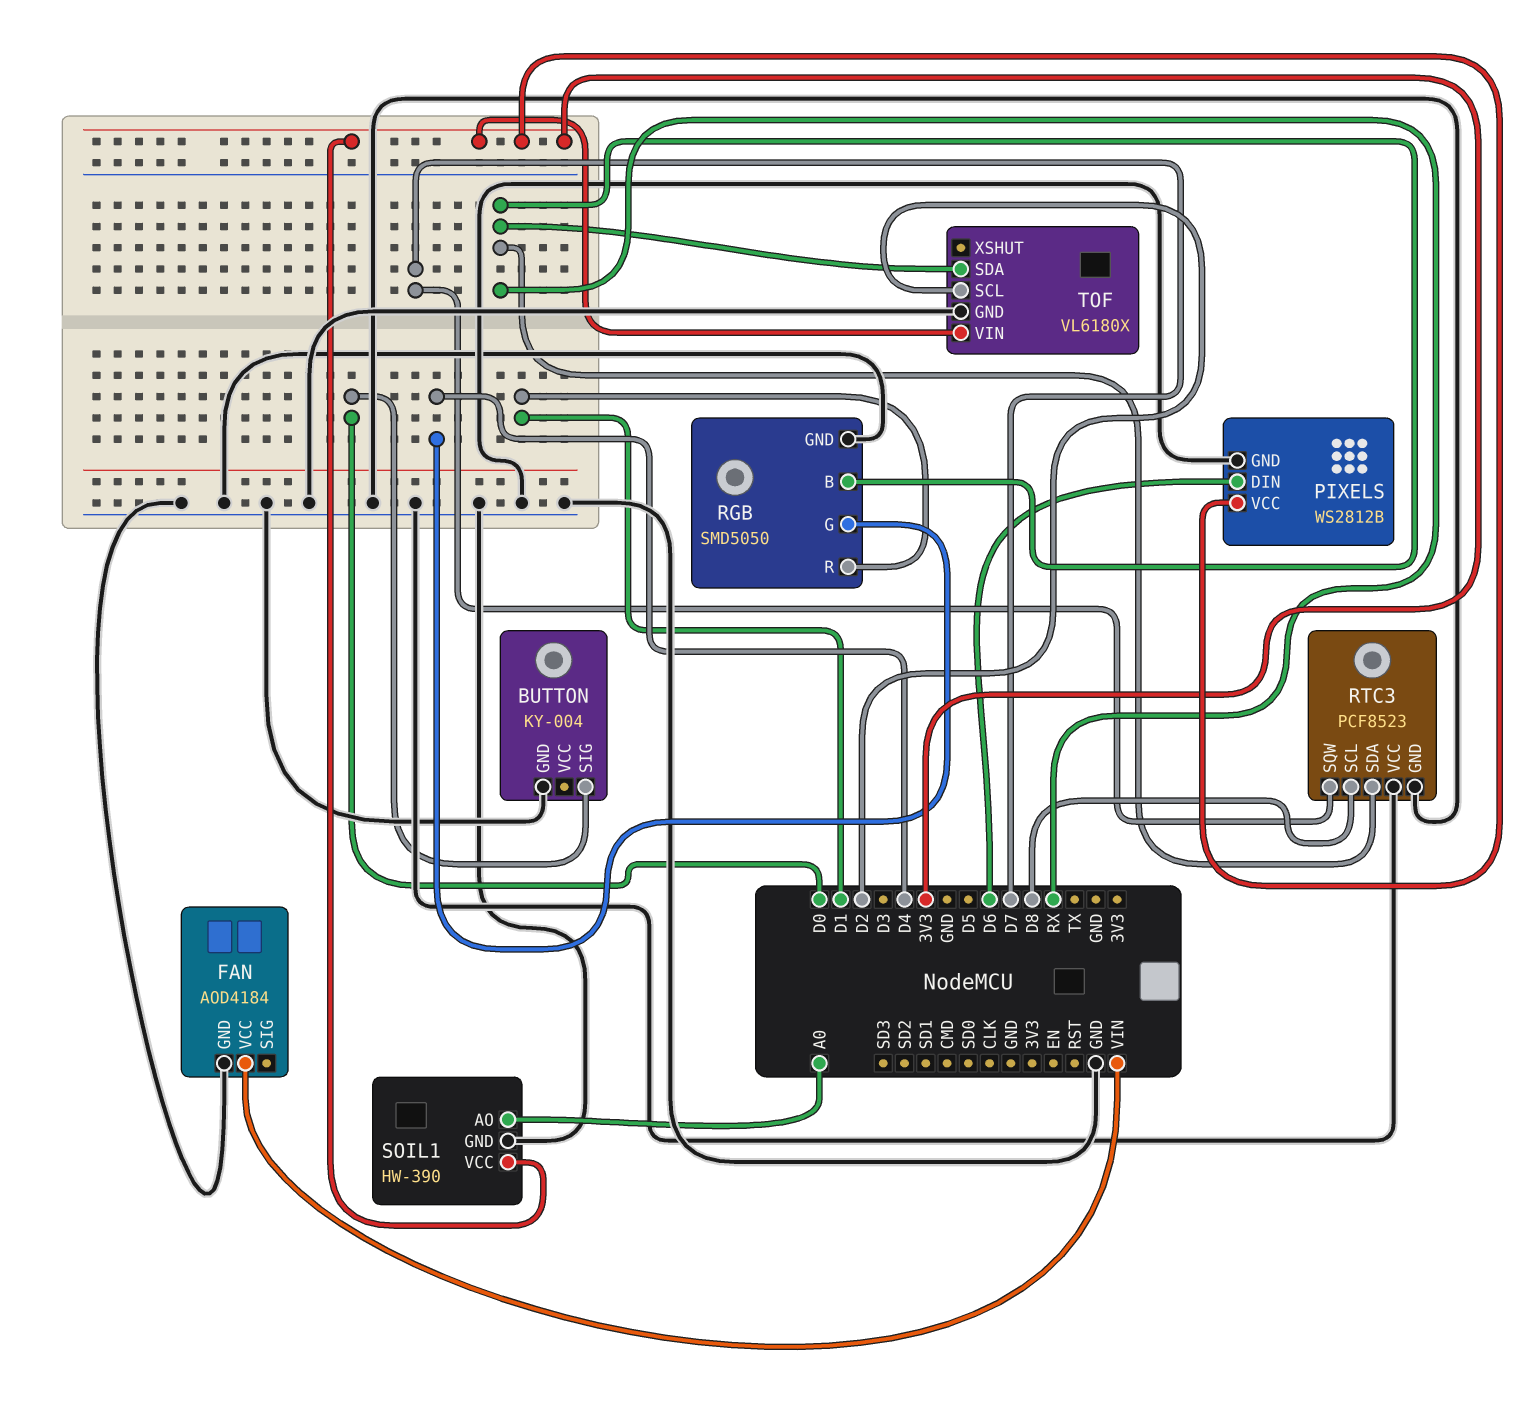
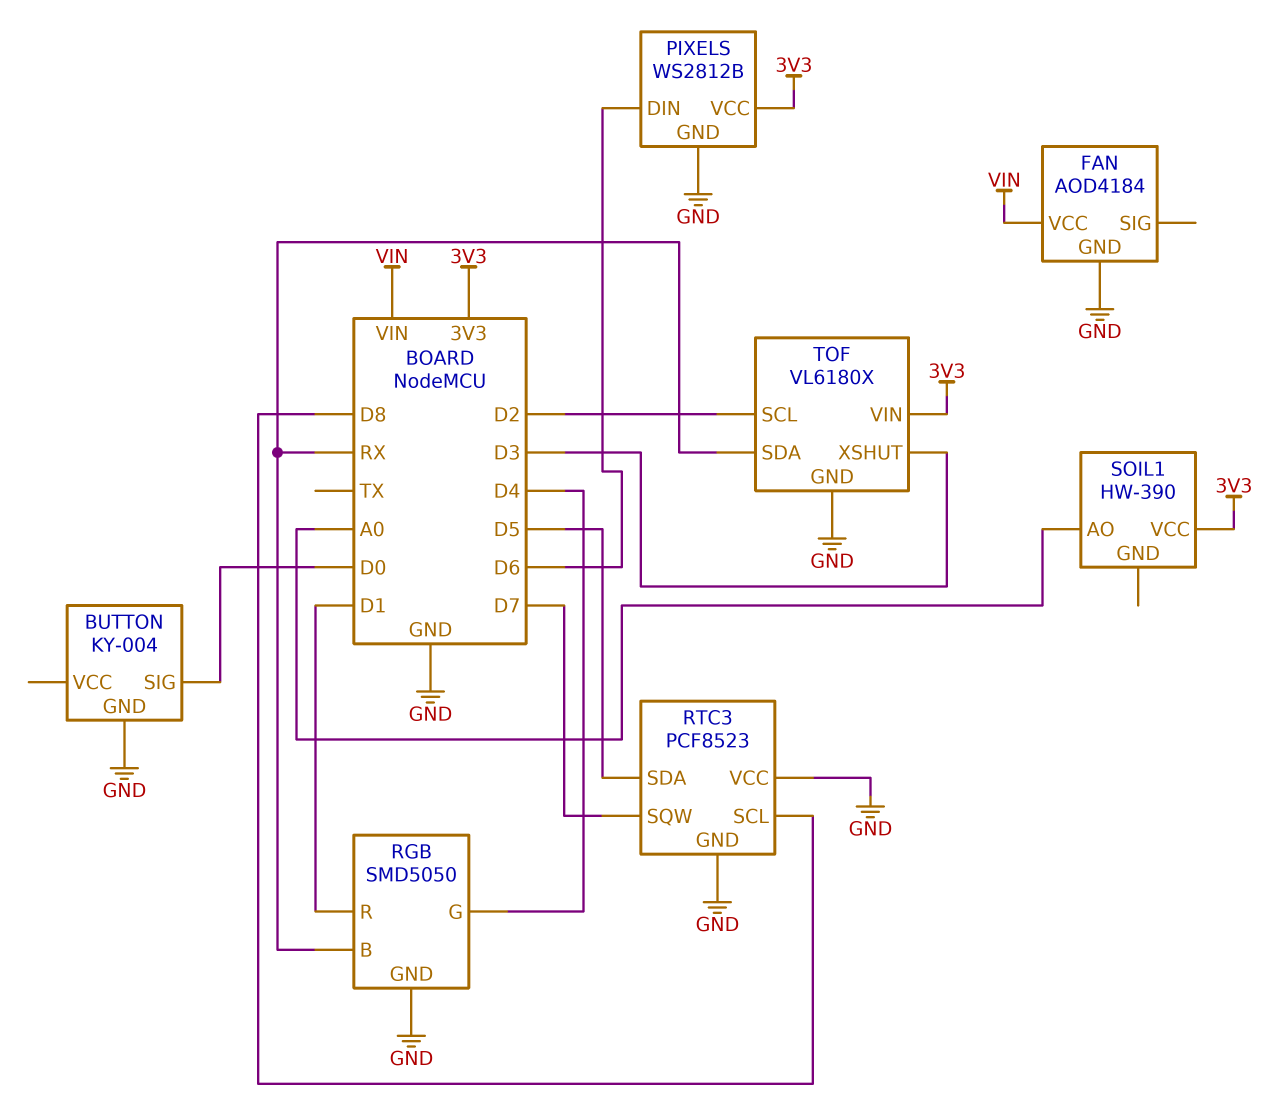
RTC3 pin SDA: RX -> D5
SOIL1 pin GND: GND -> none
TOF pin XSHUT: none -> D3

